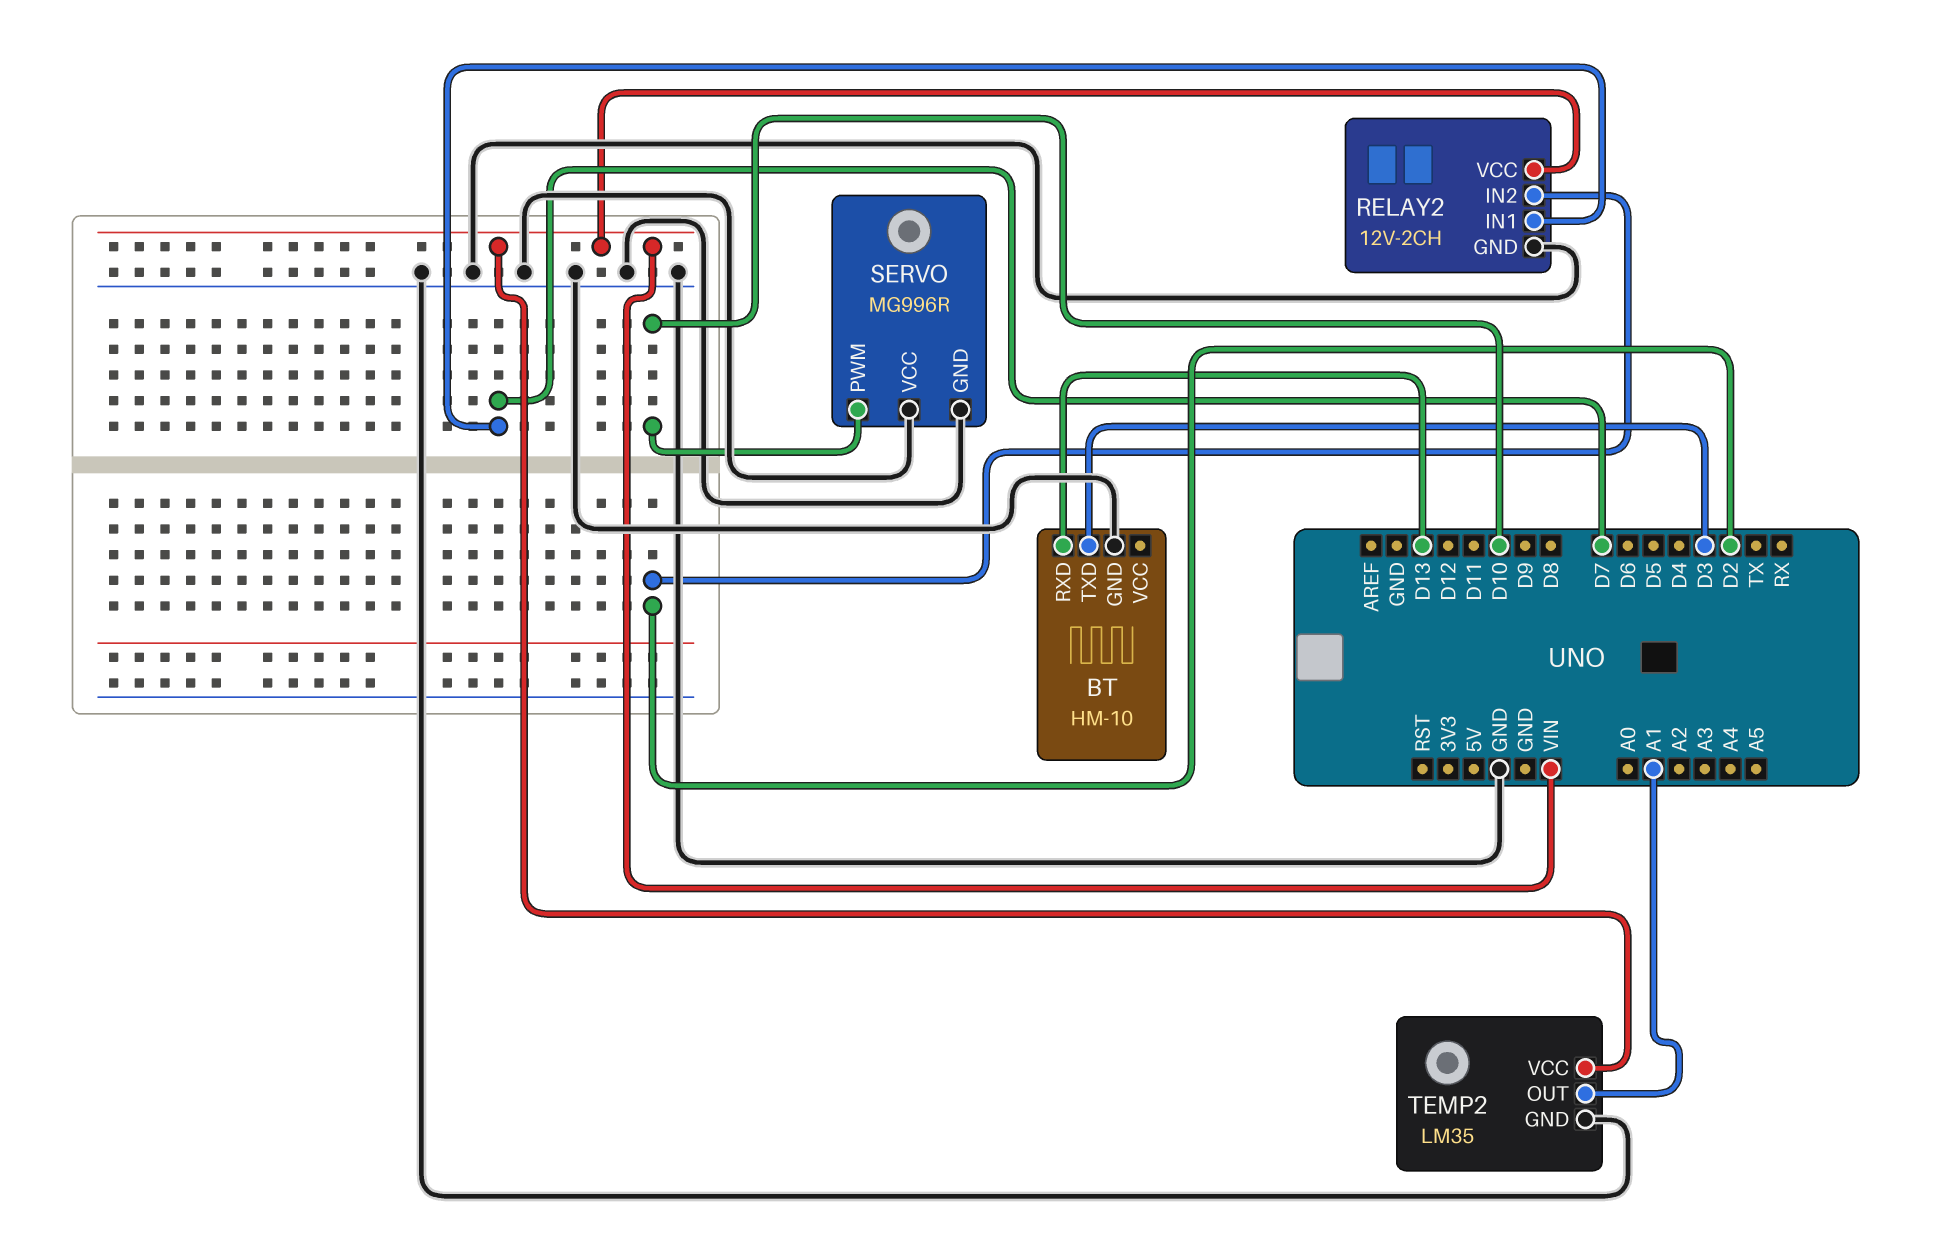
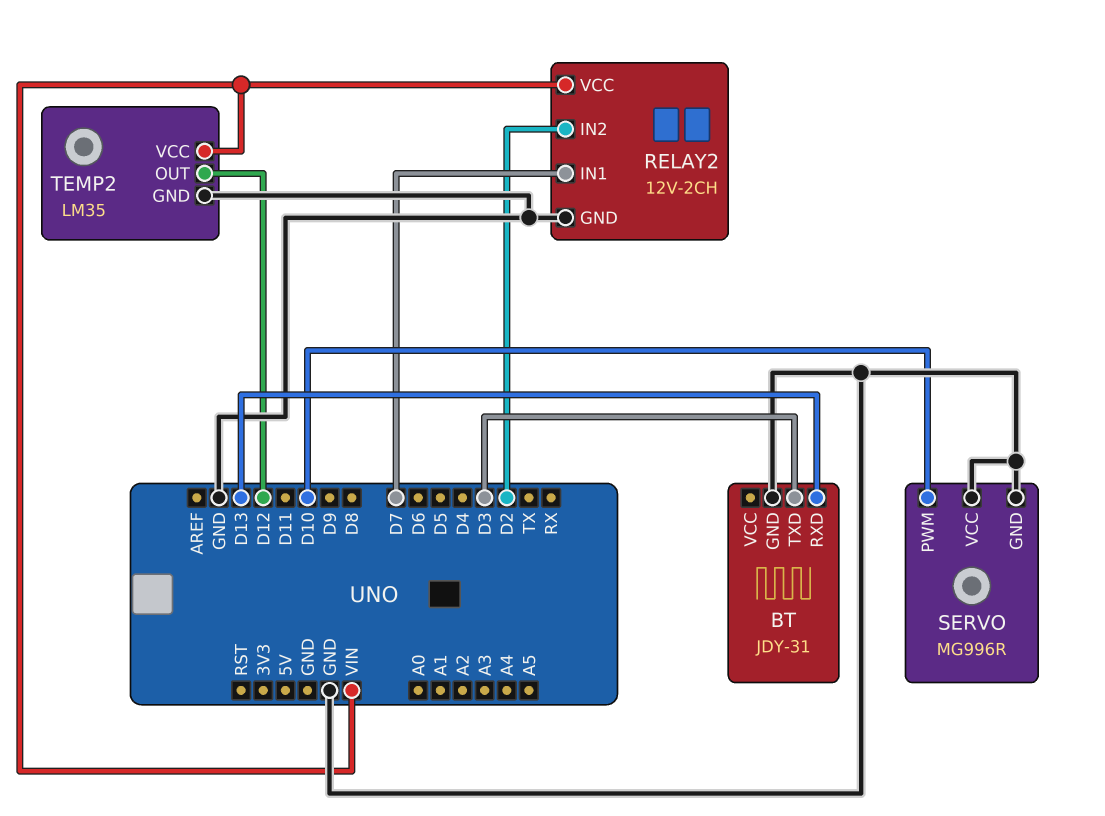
BT: HM-10 -> JDY-31
TEMP2 pin OUT: A1 -> D12

